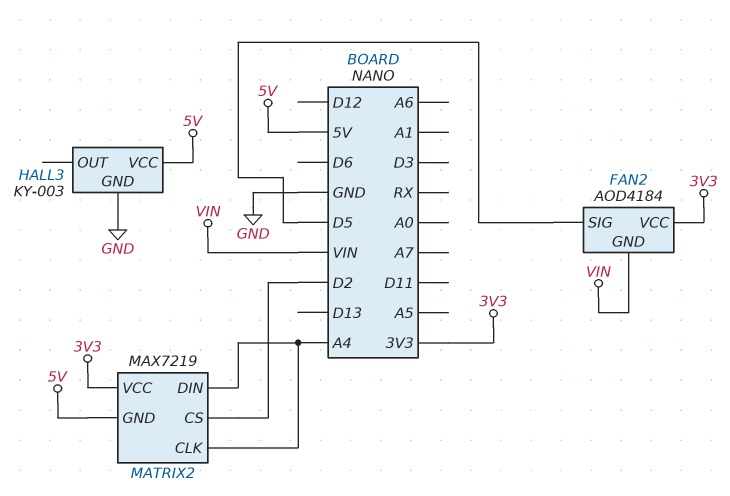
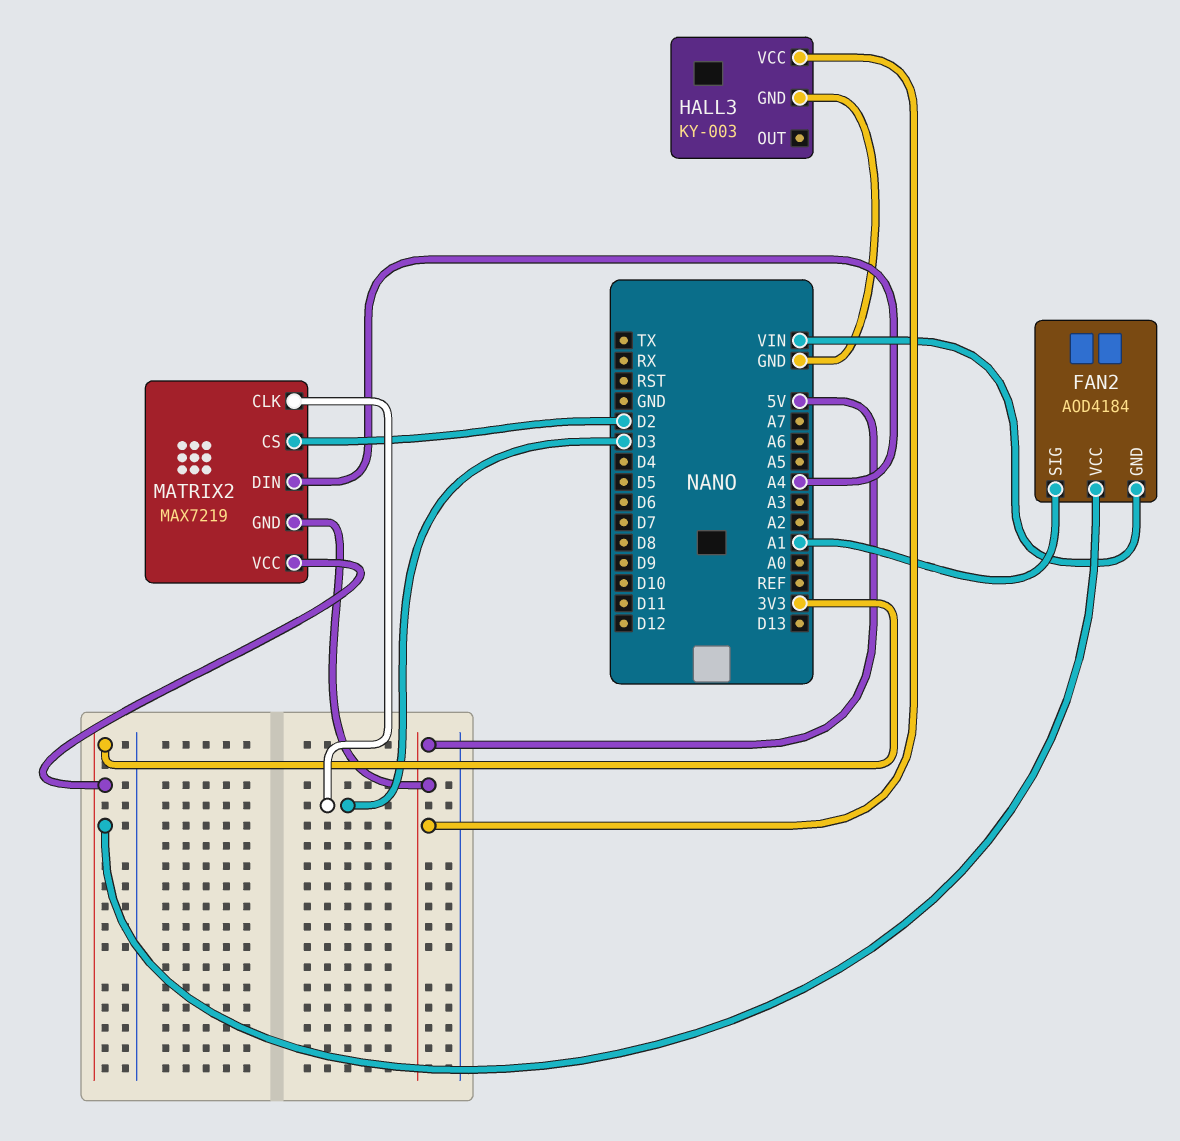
FAN2 pin SIG: D5 -> A1
MATRIX2 pin CLK: A4 -> D3

